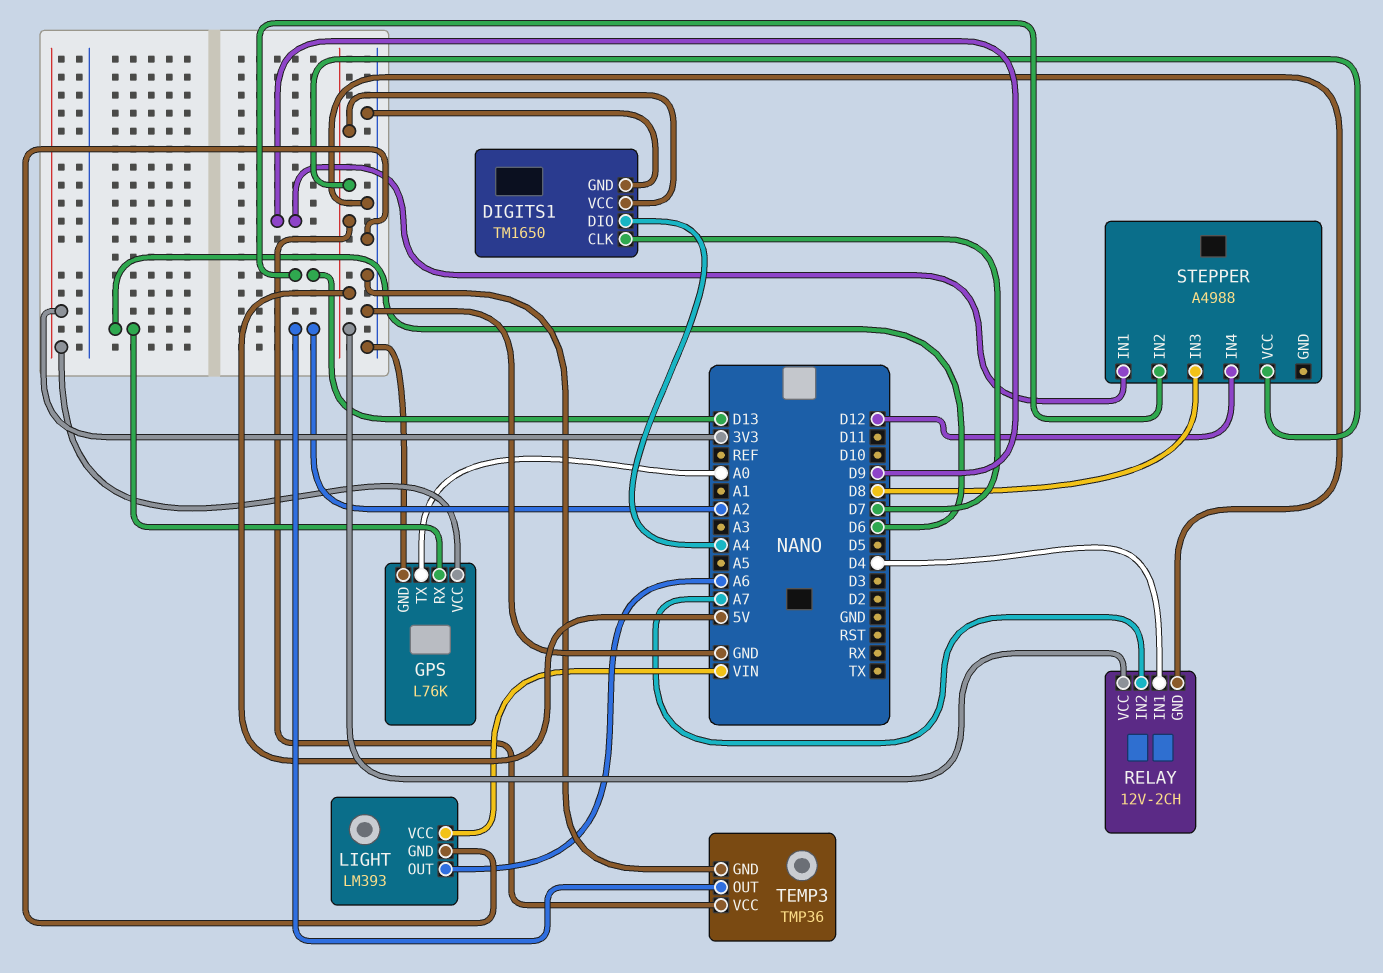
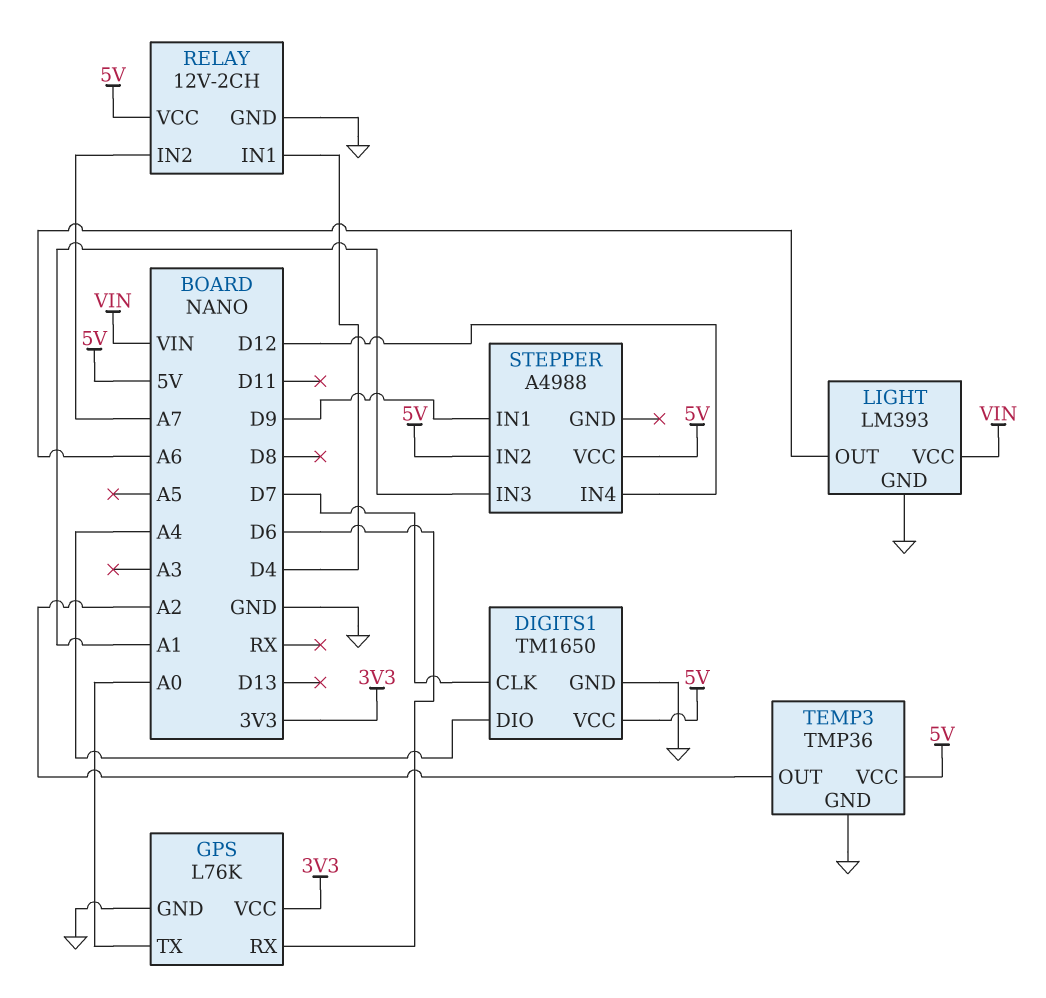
STEPPER pin IN2: D13 -> 5V
STEPPER pin IN3: D8 -> A1

